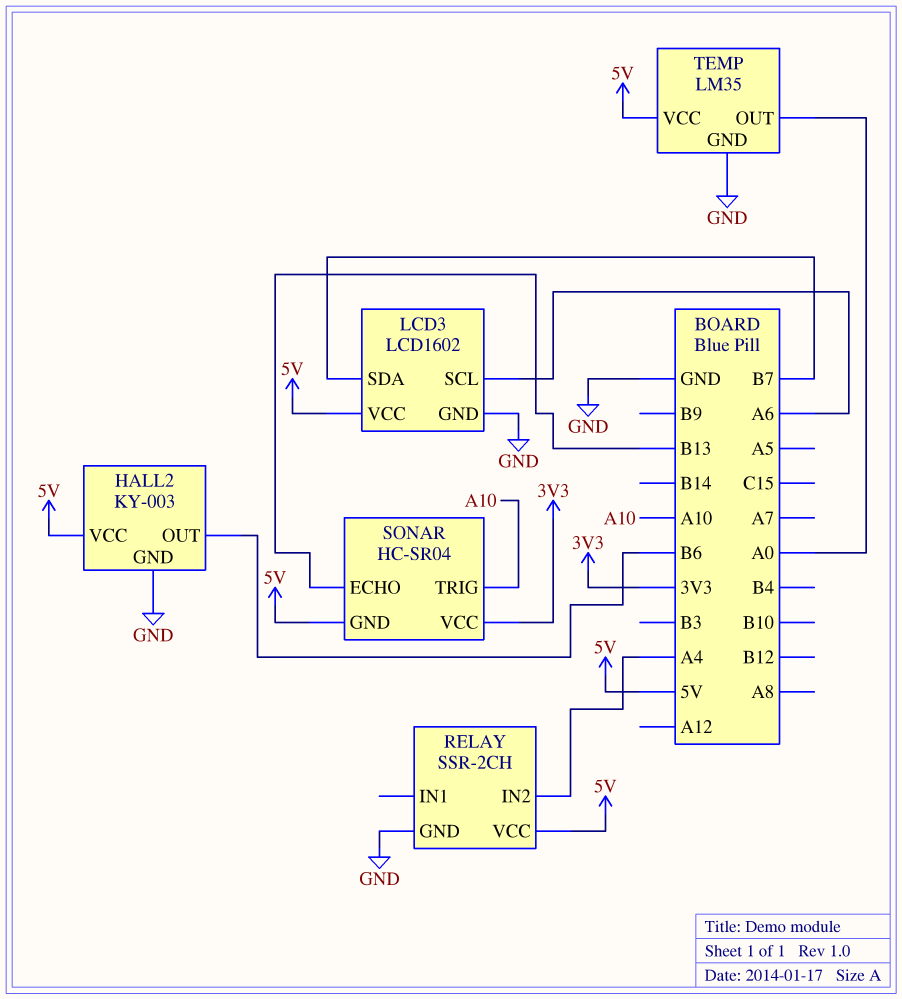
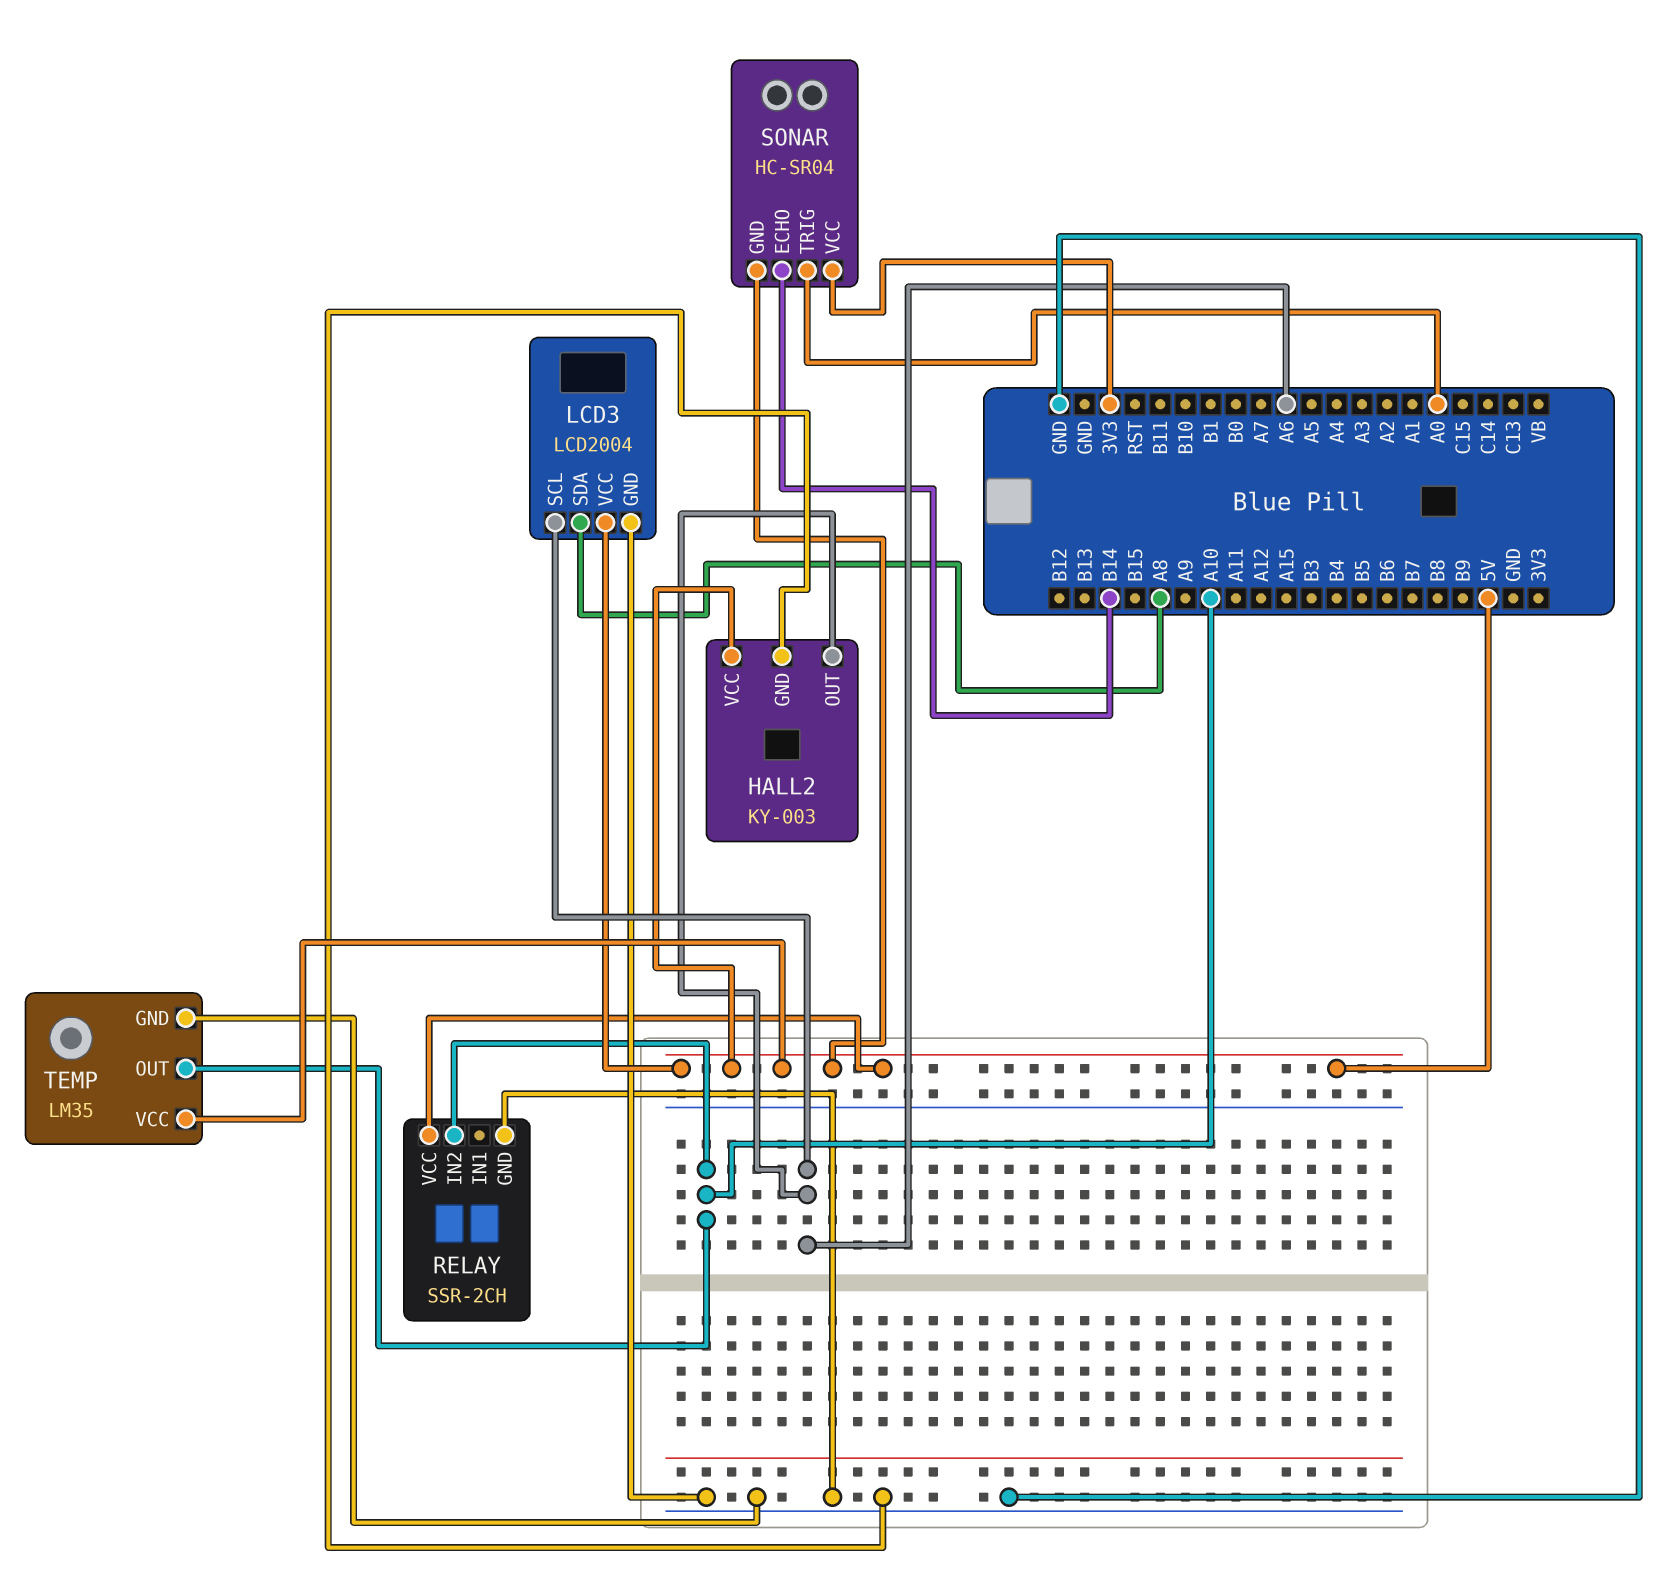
HALL2 pin OUT: B6 -> A6
LCD3: LCD1602 -> LCD2004
LCD3 pin SDA: B7 -> A8
RELAY pin IN2: A4 -> A10
SONAR pin ECHO: B13 -> B14
SONAR pin TRIG: A10 -> A0
TEMP pin OUT: A0 -> A10

